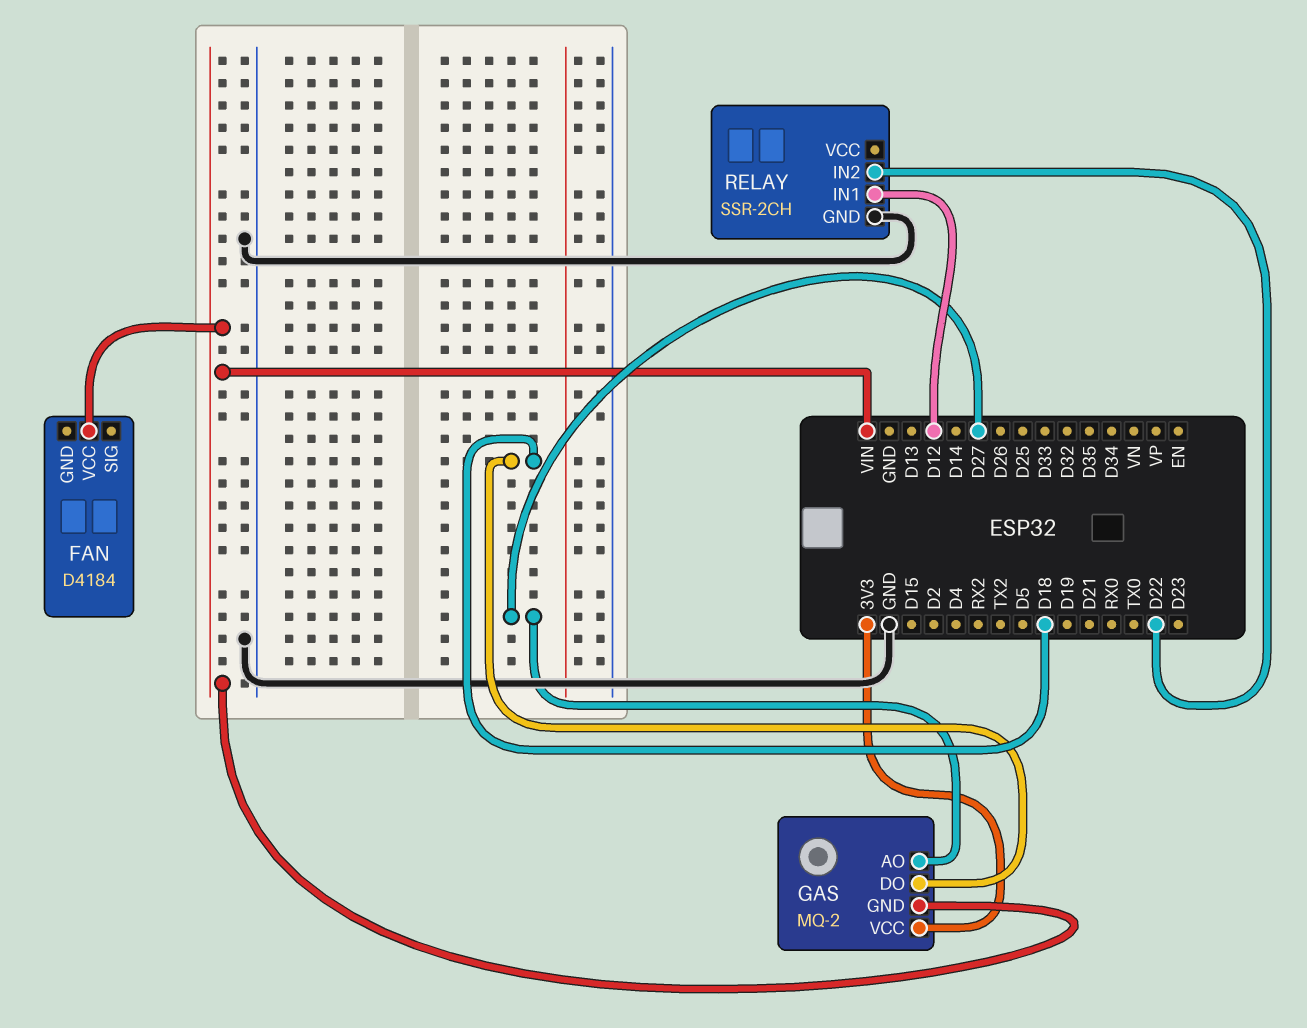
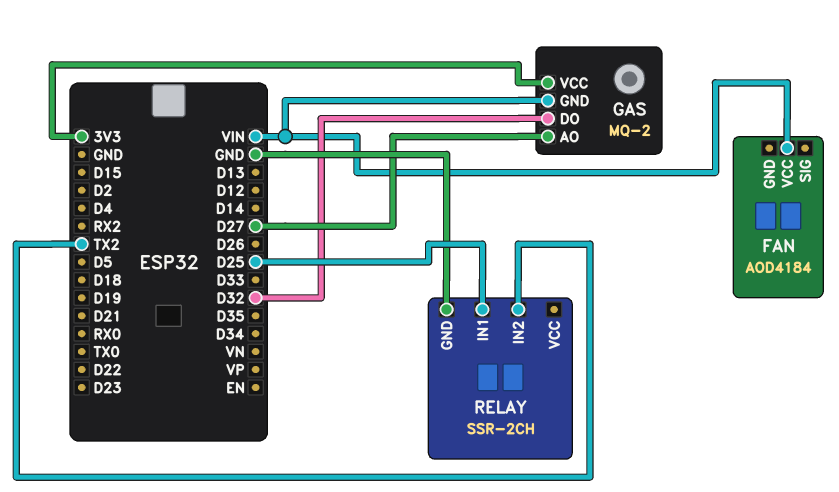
FAN: D4184 -> AOD4184
GAS pin DO: D18 -> D32
RELAY pin IN1: D12 -> D25
RELAY pin IN2: D22 -> TX2

